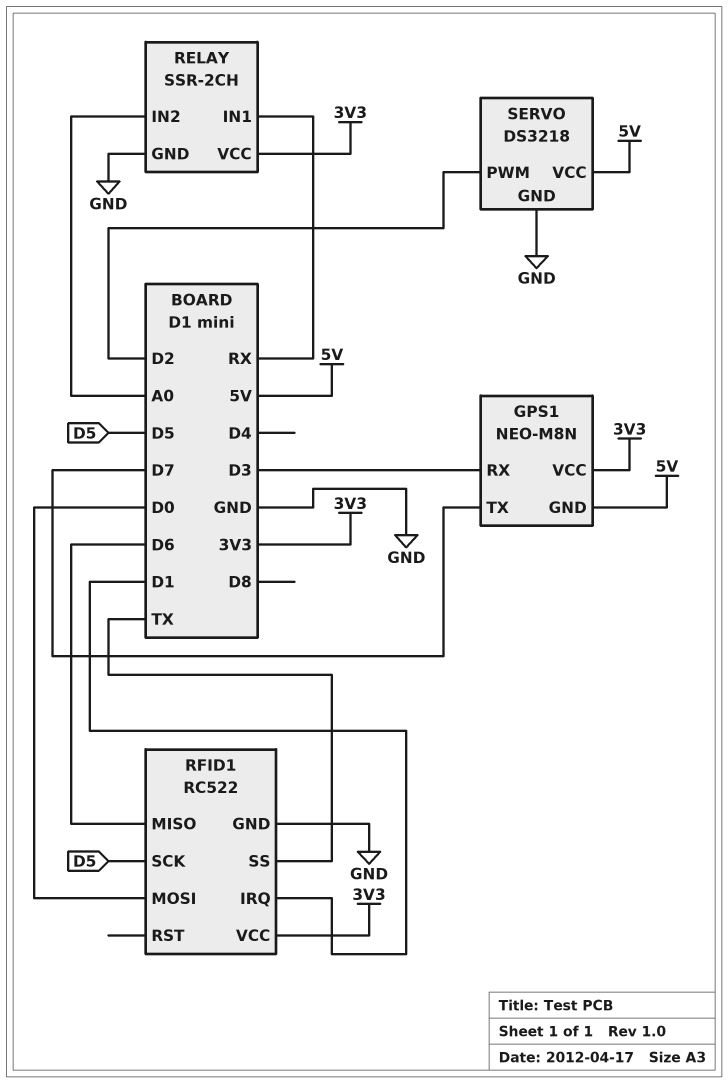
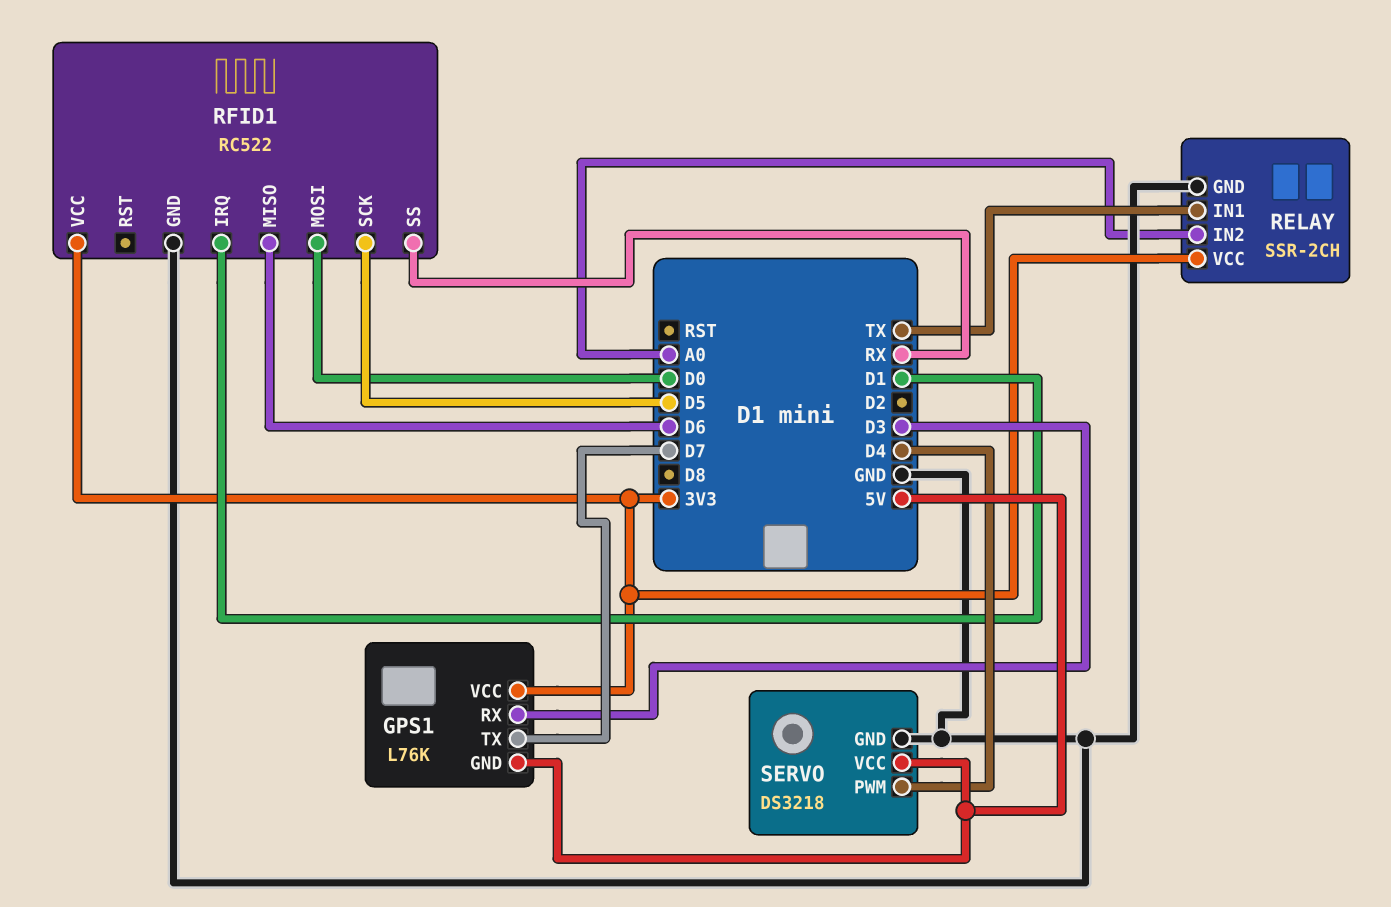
GPS1: NEO-M8N -> L76K
RELAY pin IN1: RX -> TX
RFID1 pin SS: TX -> RX
SERVO pin PWM: D2 -> D4

